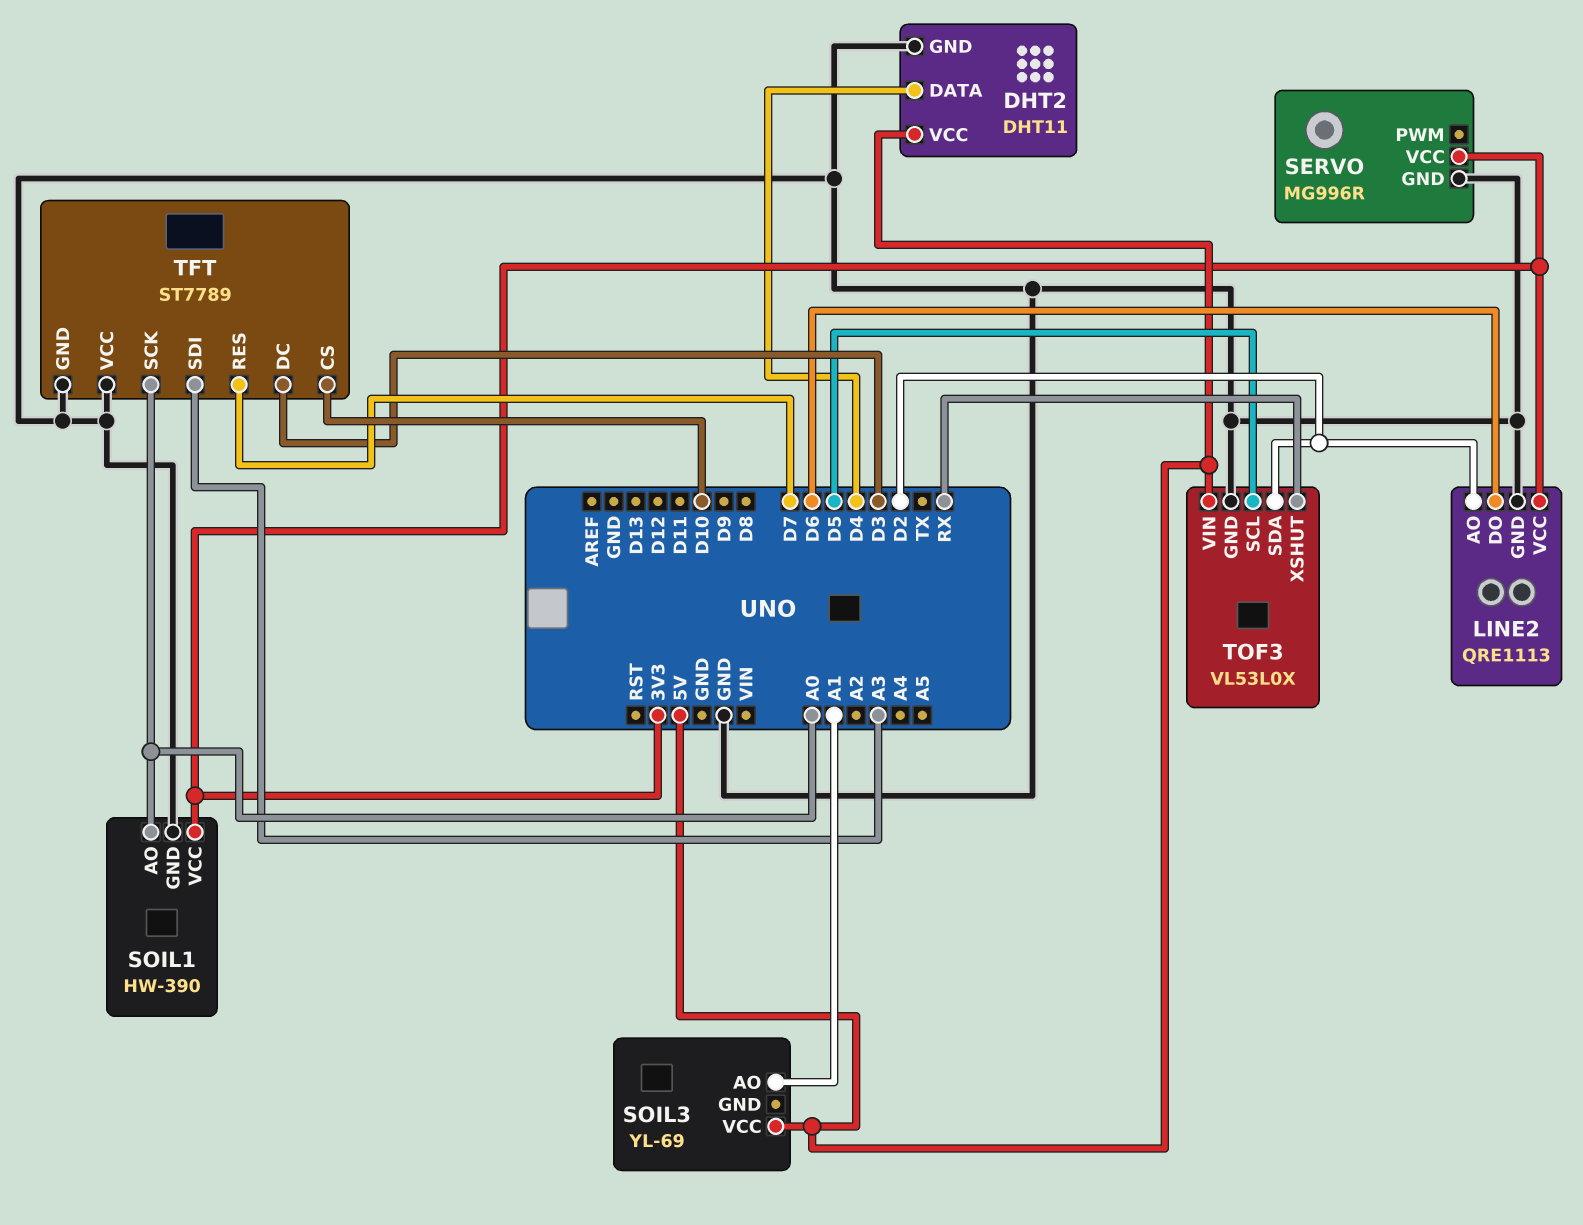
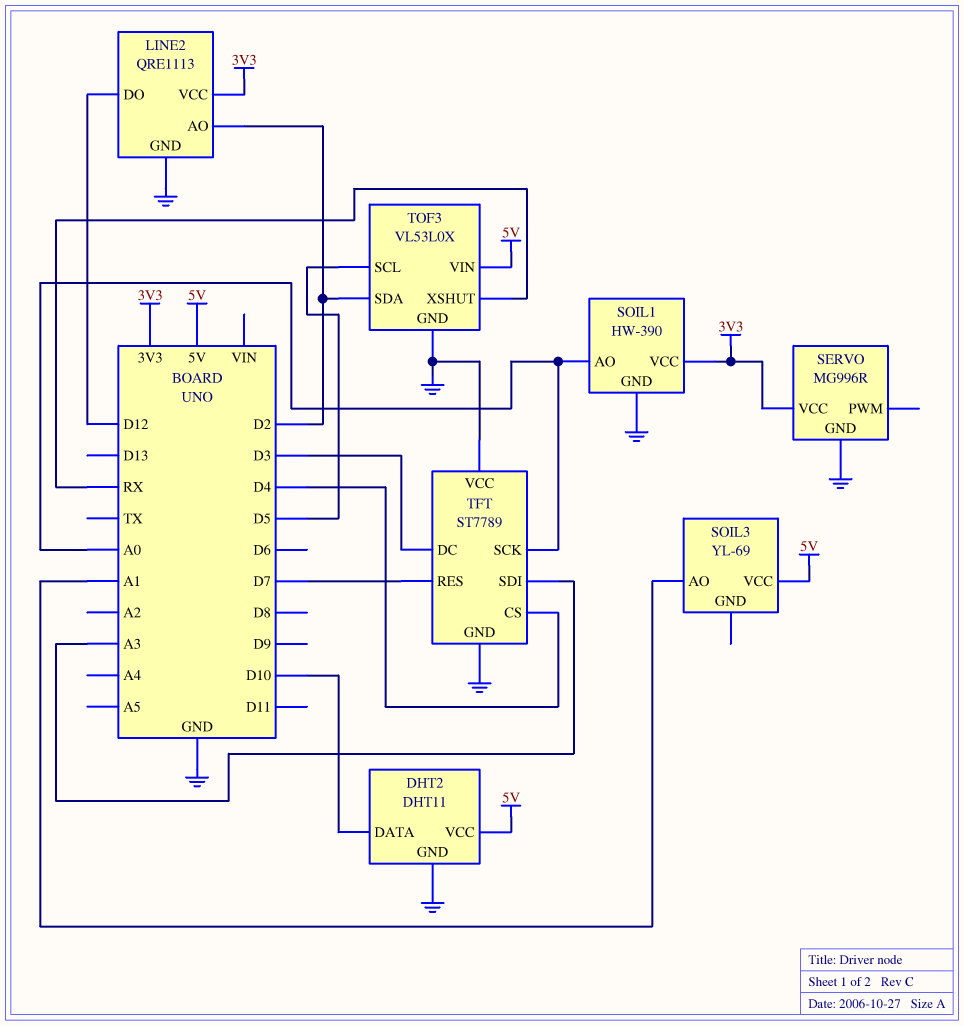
DHT2 pin DATA: D4 -> D10
LINE2 pin DO: D6 -> D12
TFT pin CS: D10 -> D4

